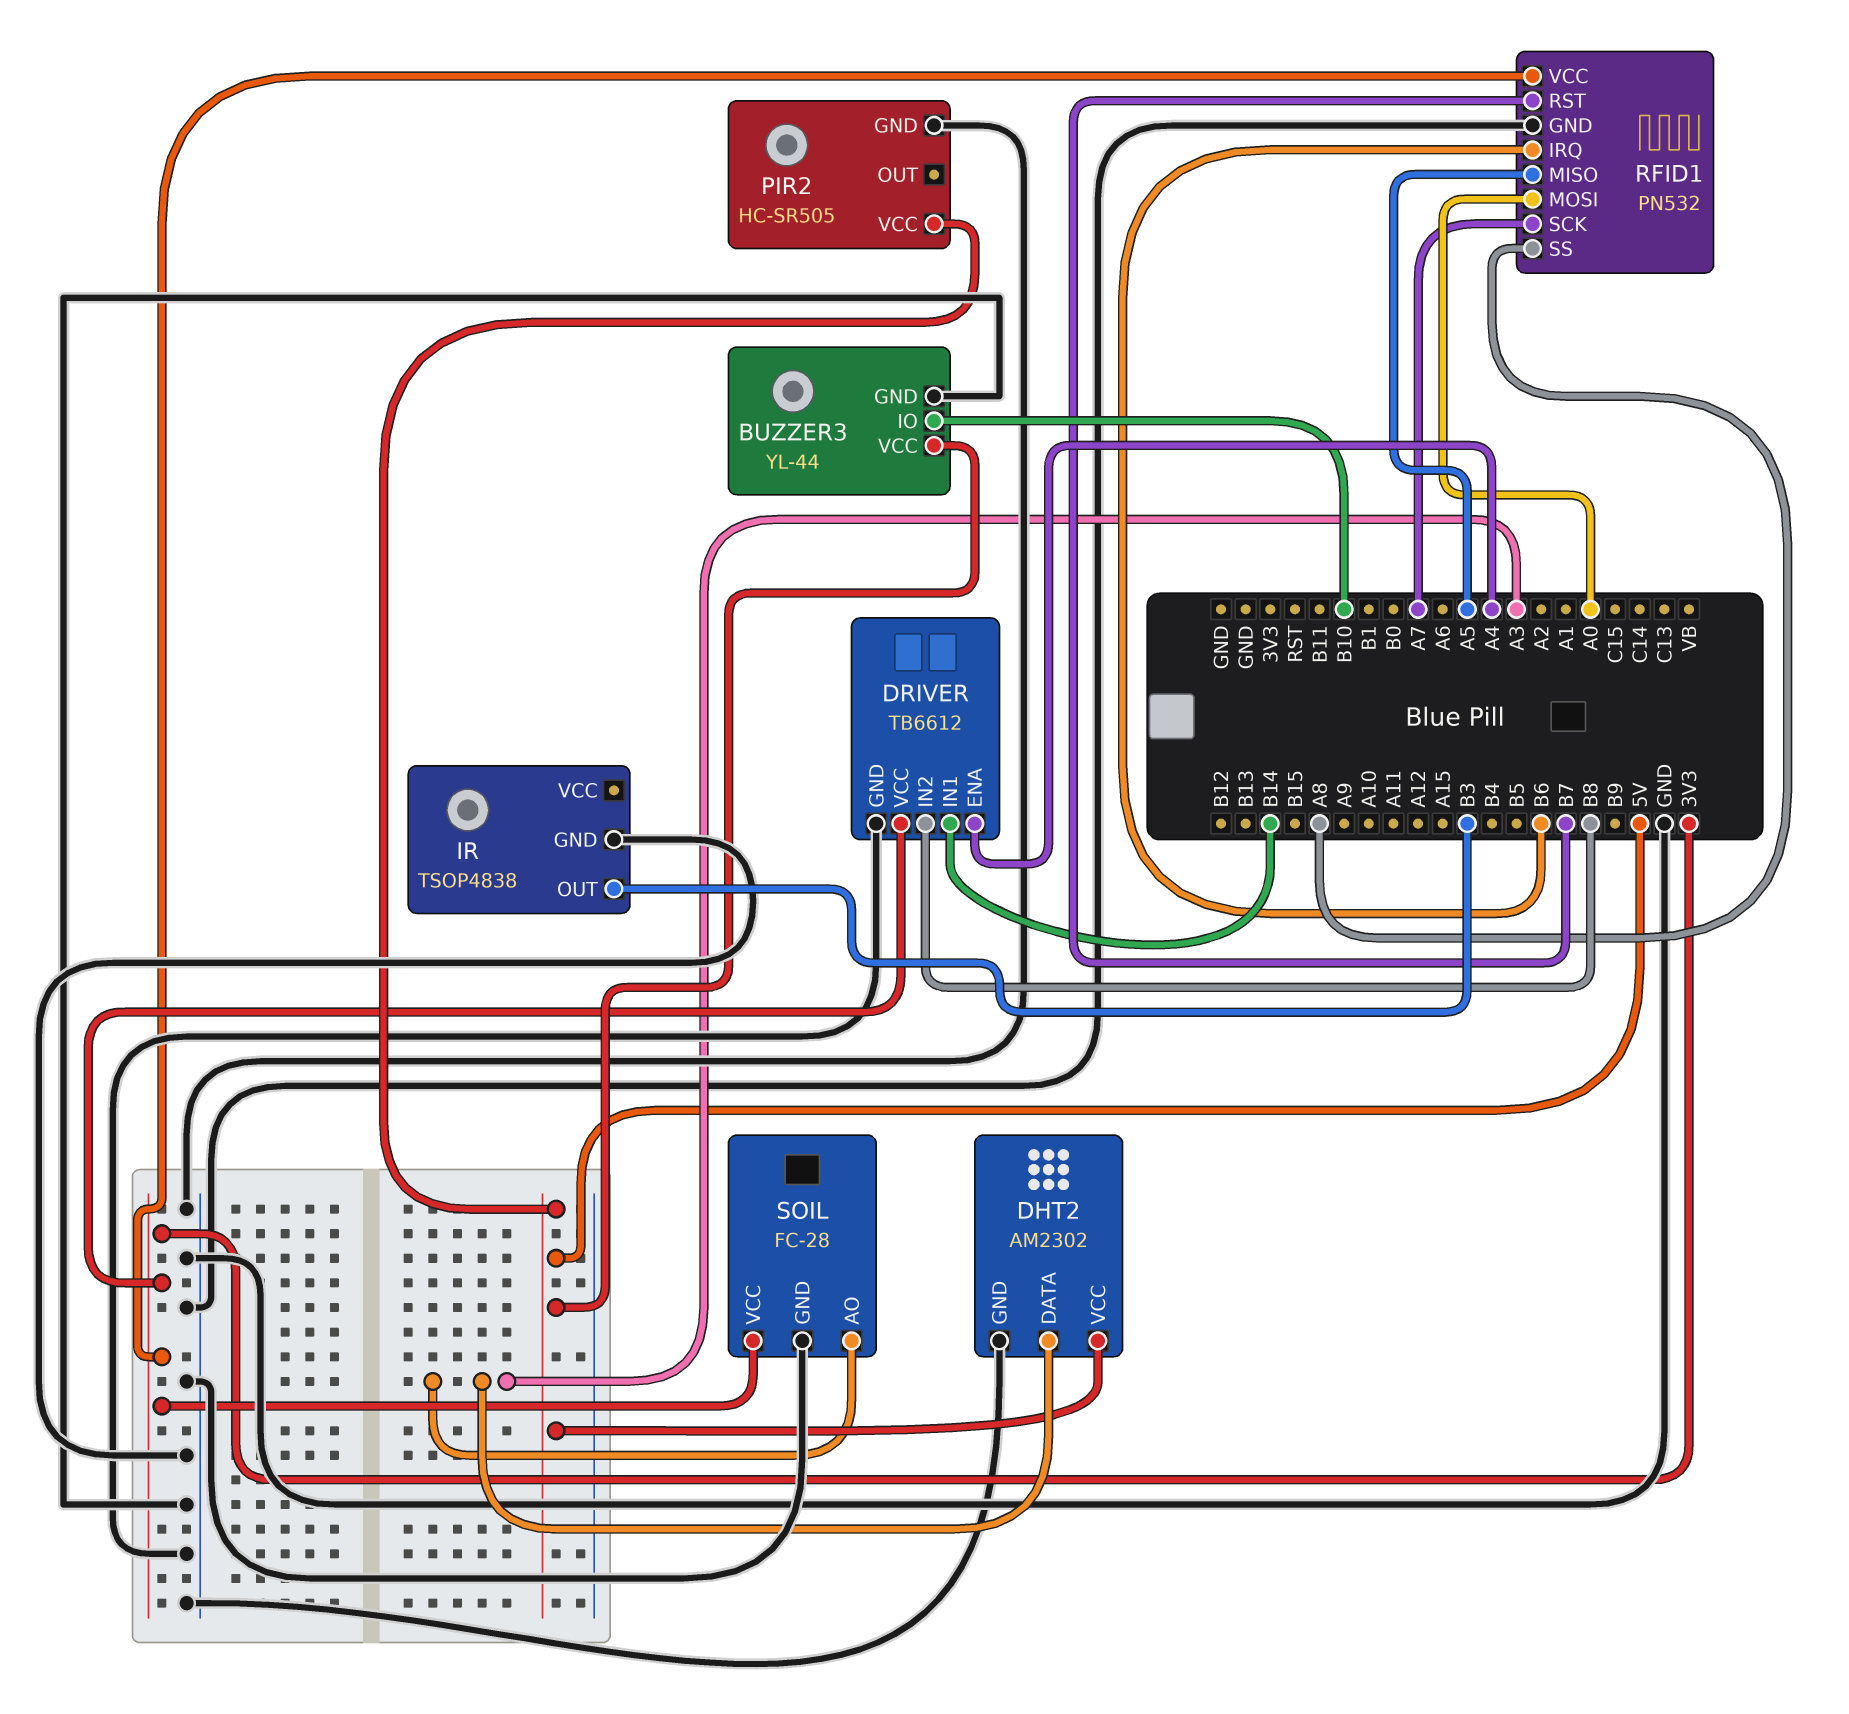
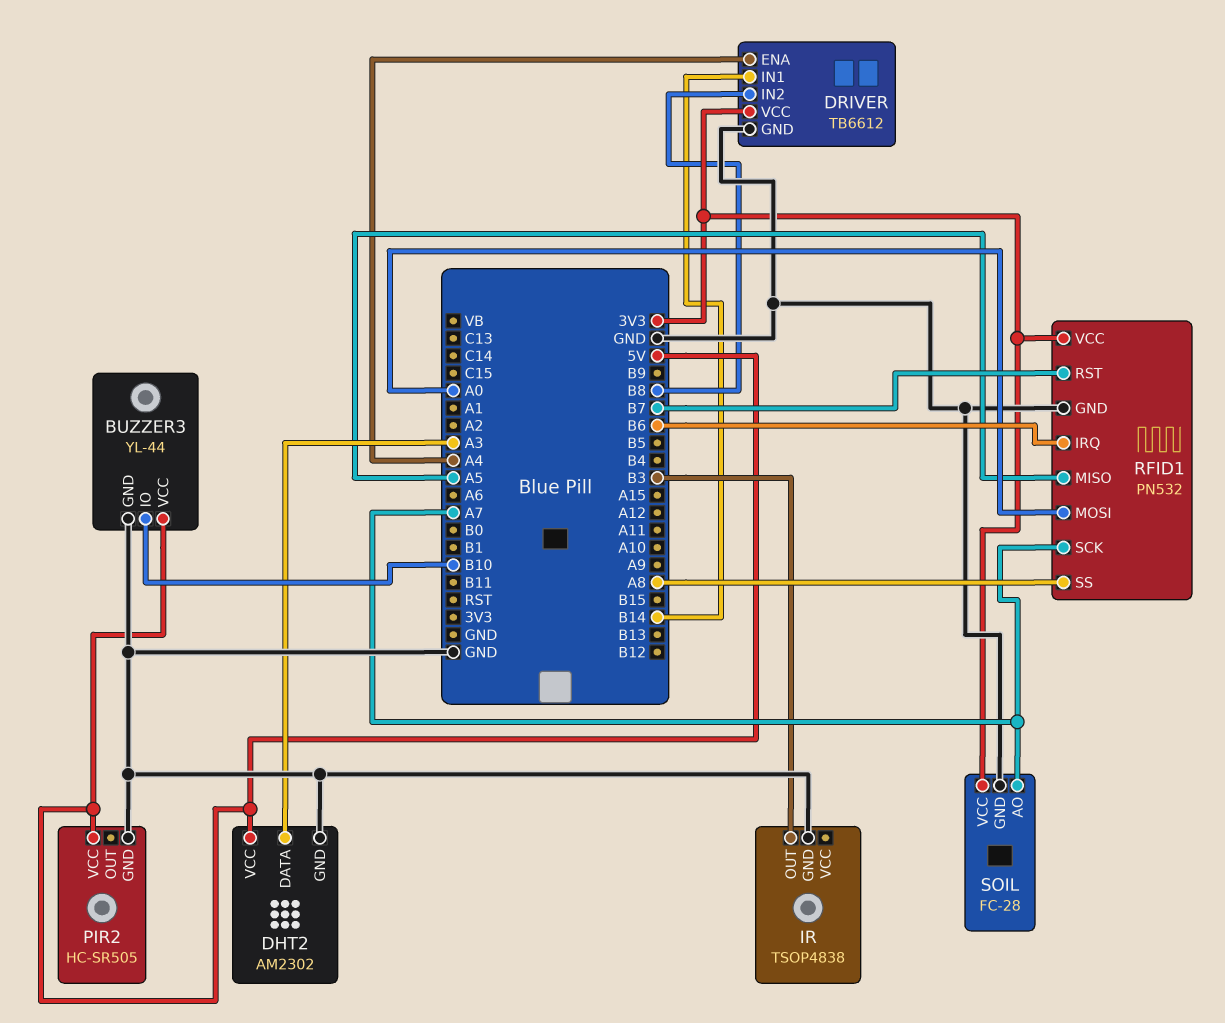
SOIL pin AO: A3 -> A7

